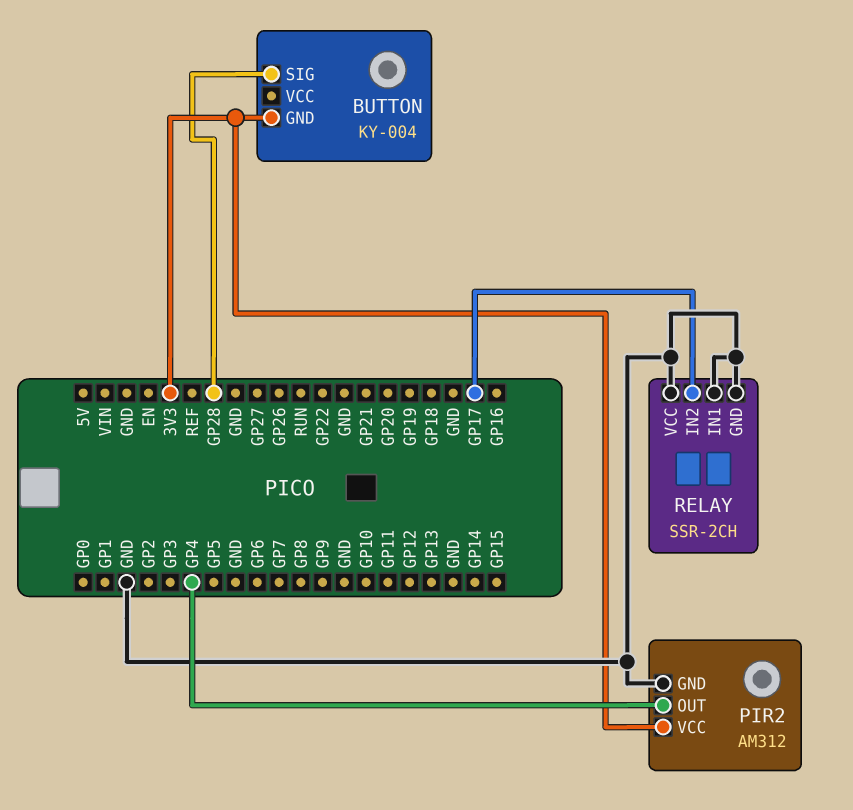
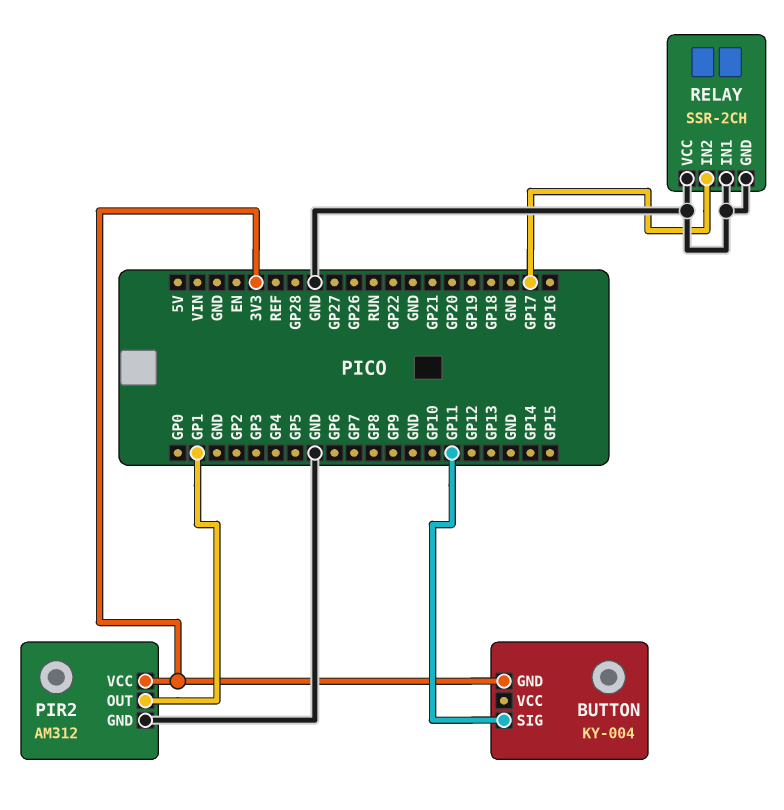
BUTTON pin SIG: GP28 -> GP11
PIR2 pin OUT: GP4 -> GP1

